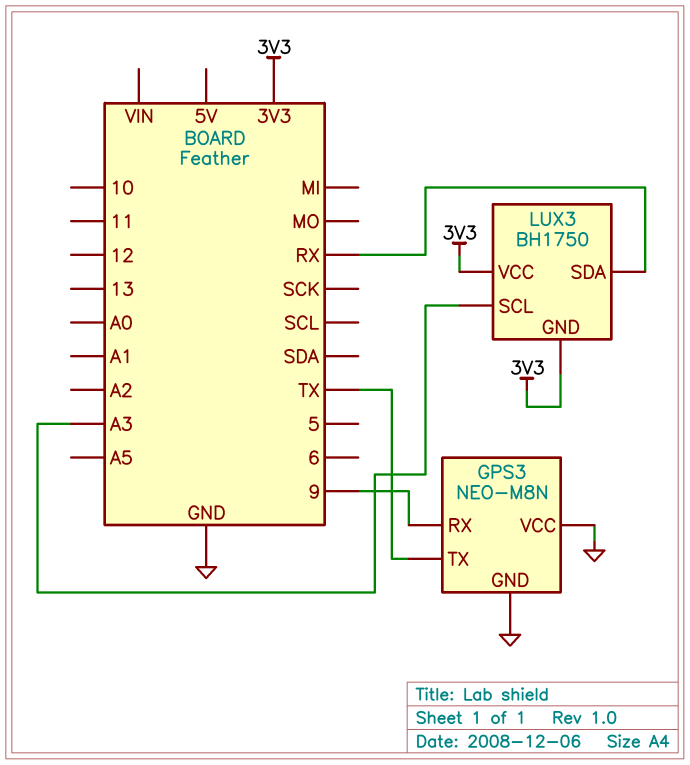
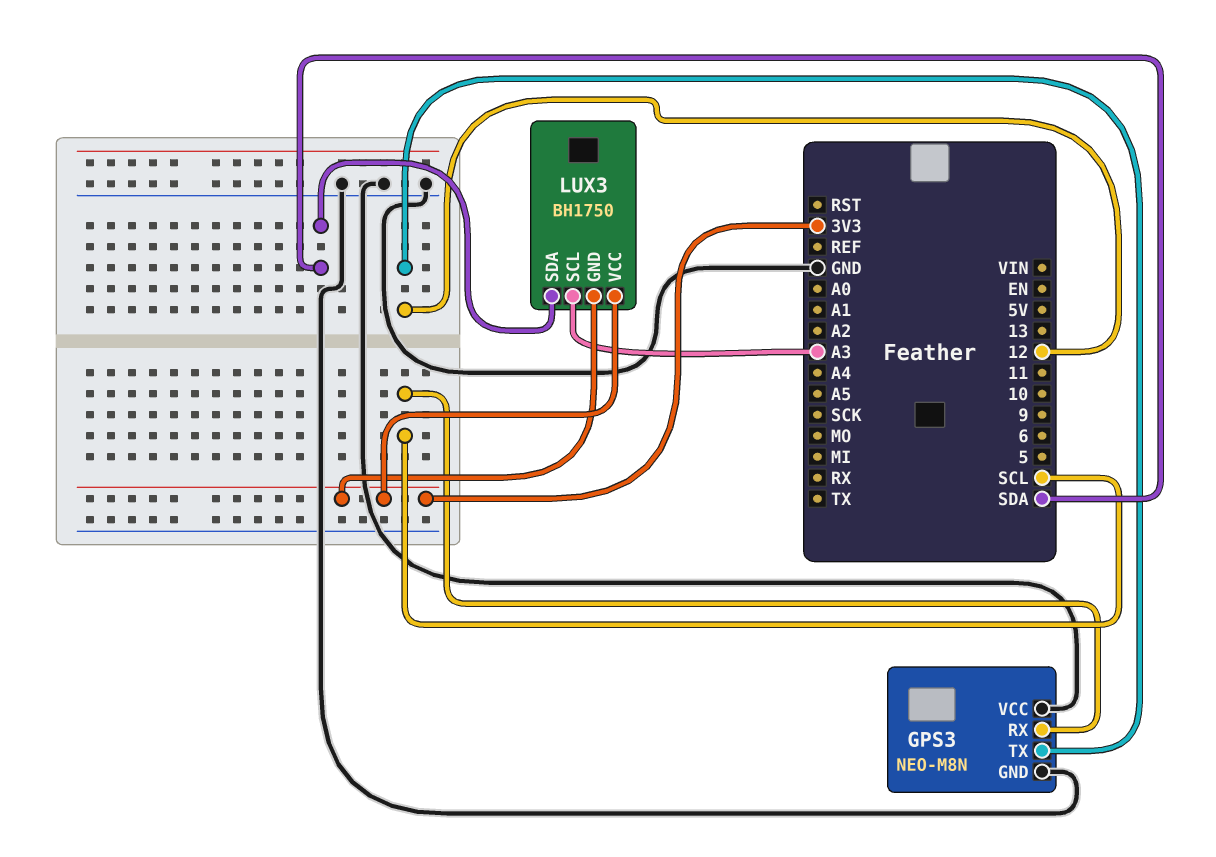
GPS3 pin RX: 9 -> SCL
GPS3 pin TX: TX -> 12
LUX3 pin SDA: RX -> SDA

